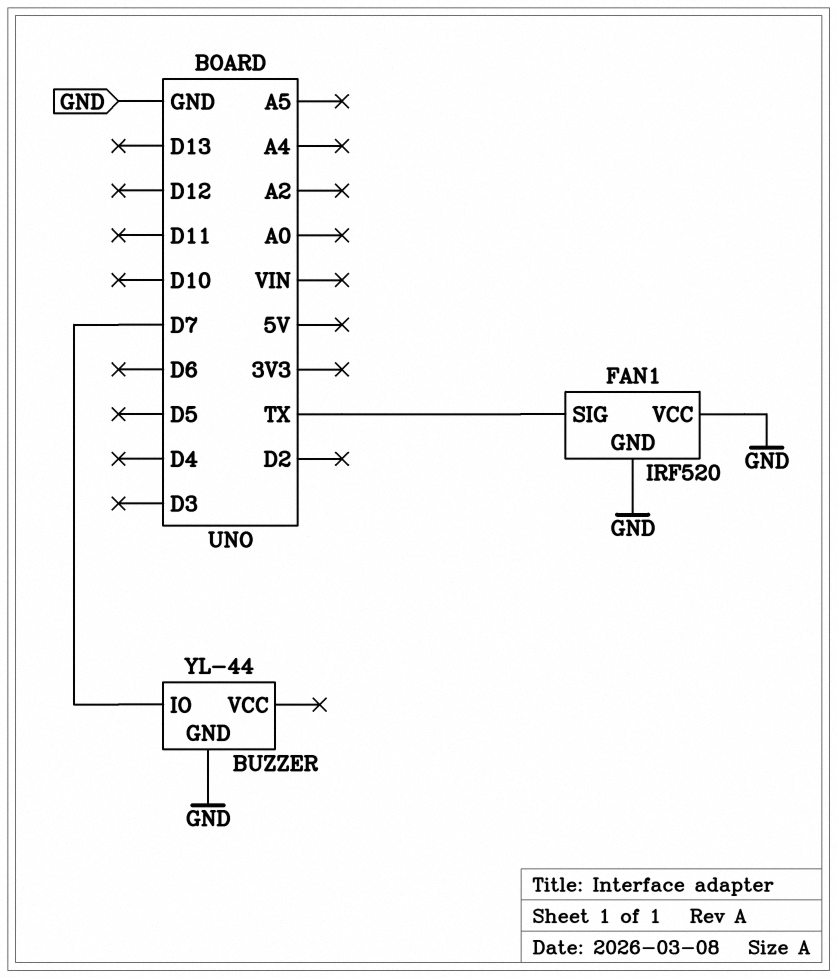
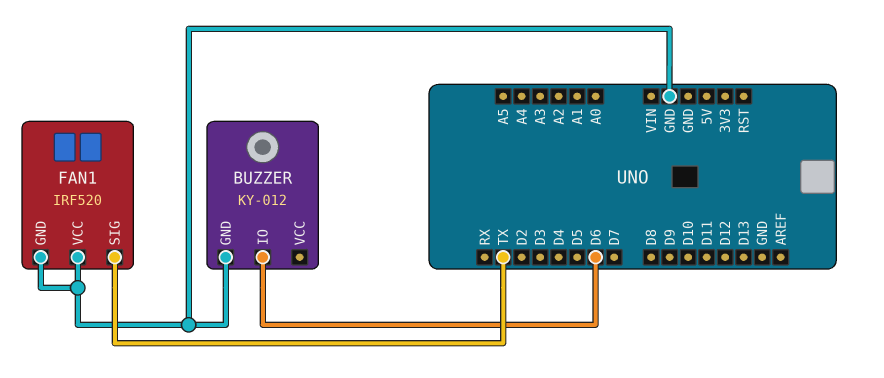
BUZZER: YL-44 -> KY-012
BUZZER pin IO: D7 -> D6

